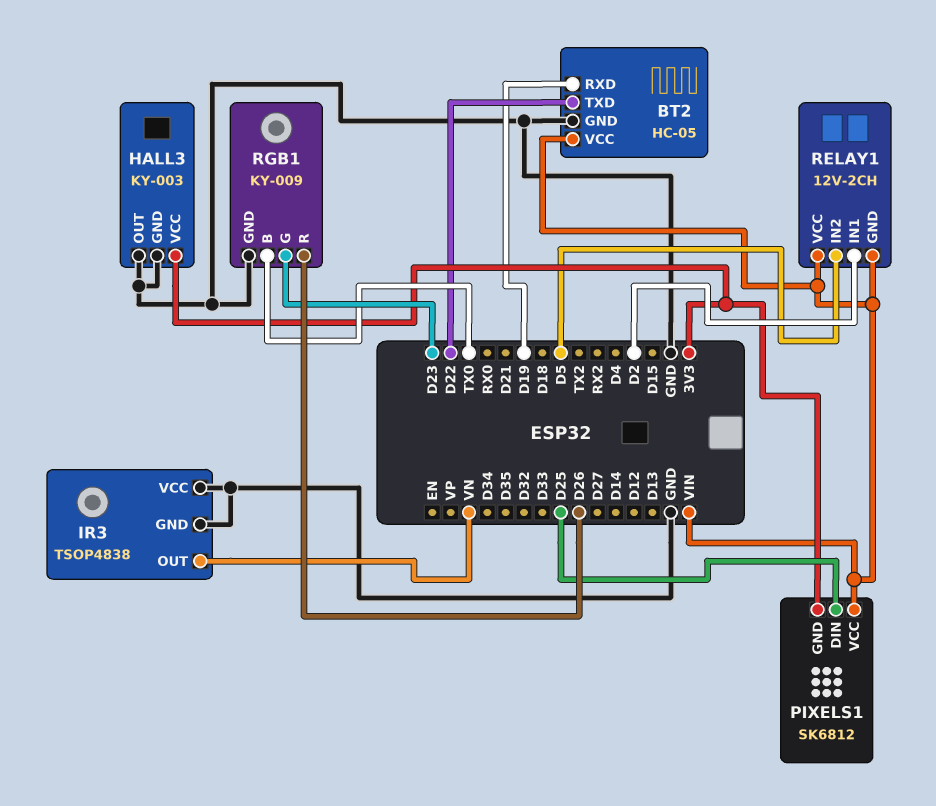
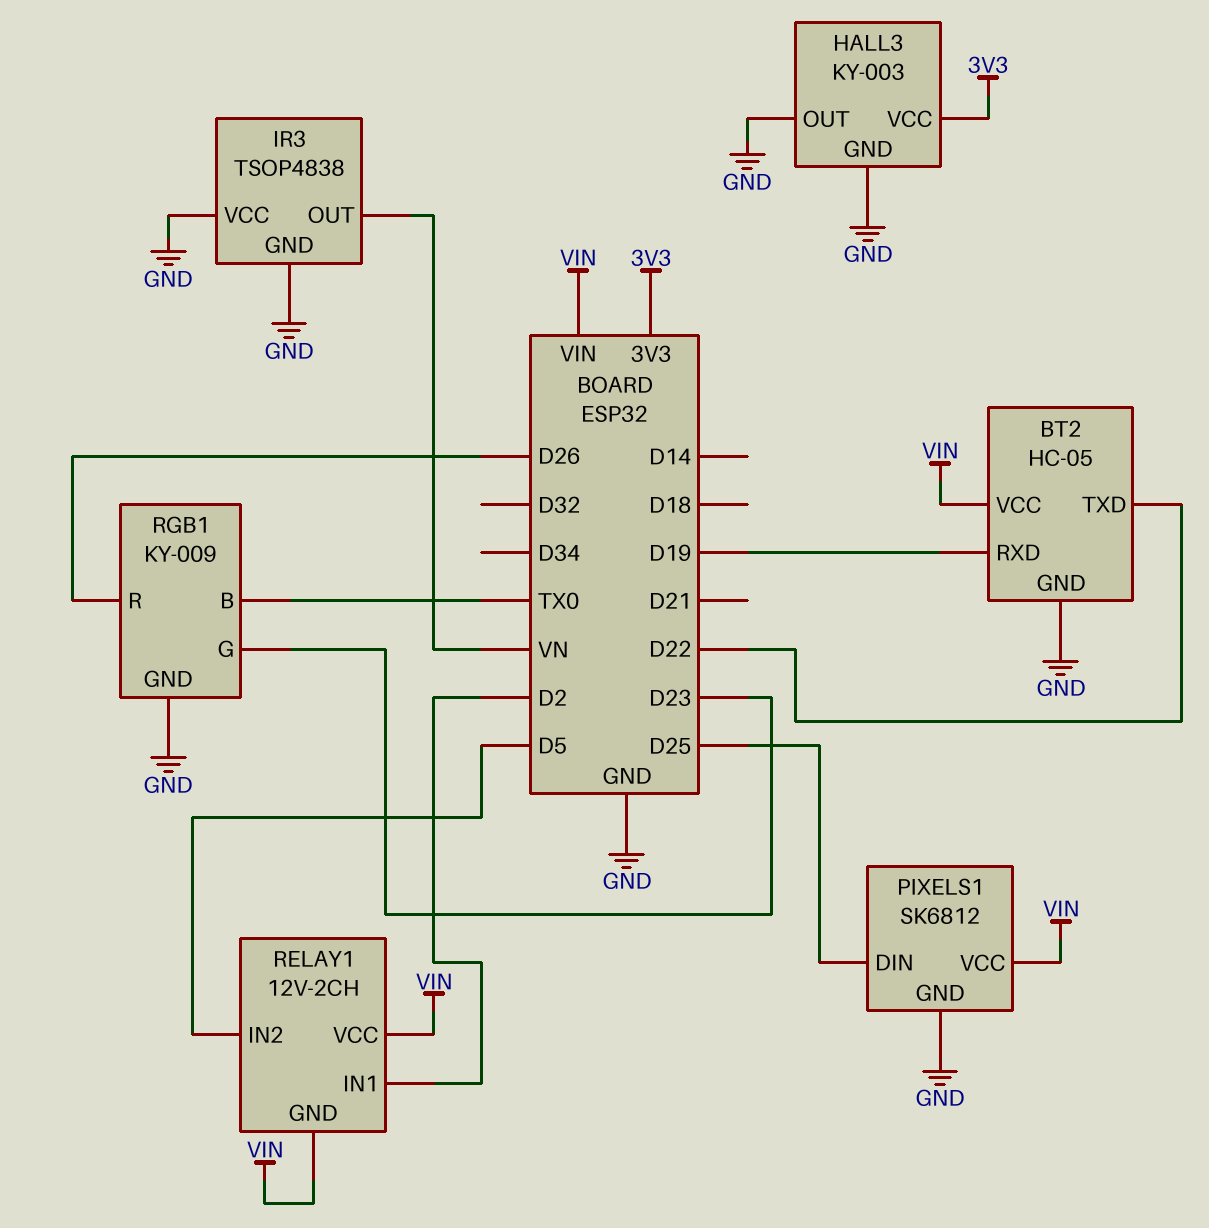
PIXELS1 pin GND: 3V3 -> GND

